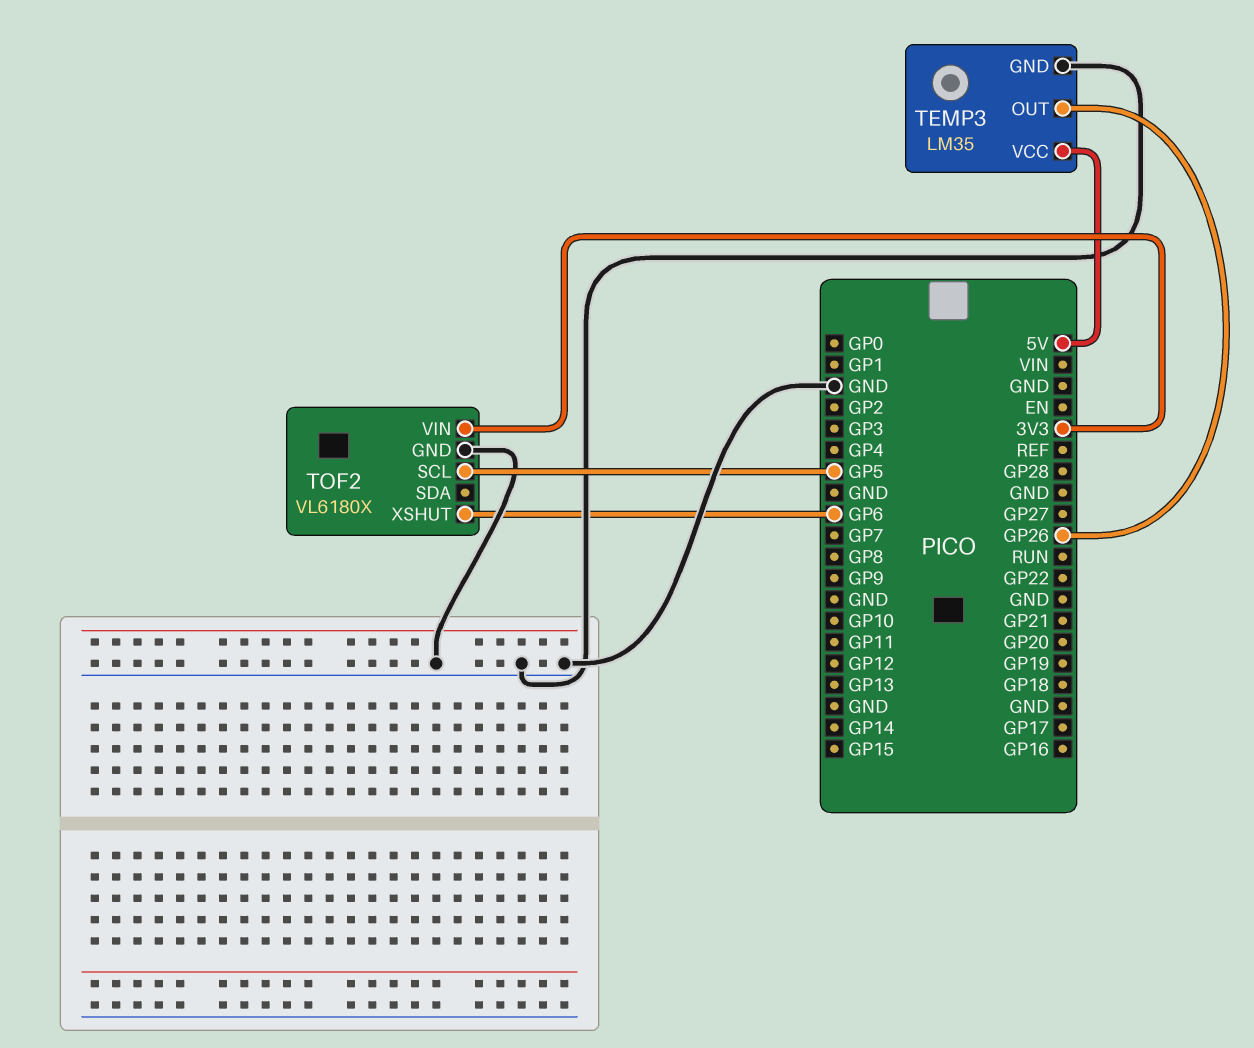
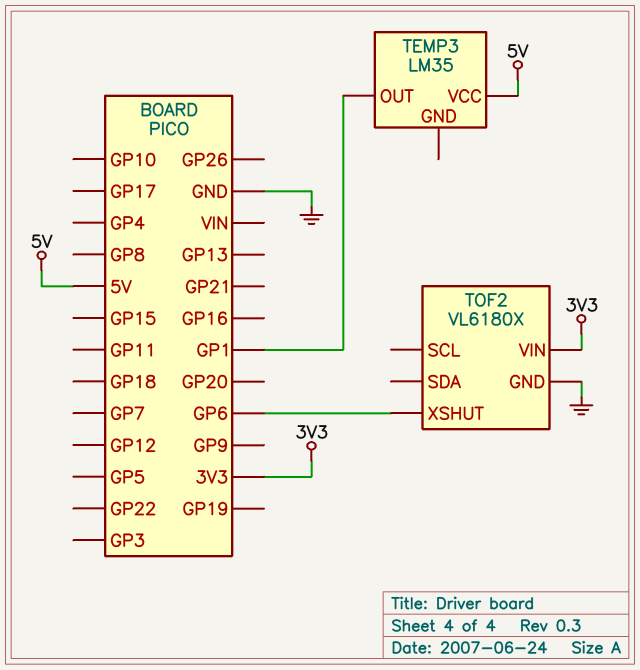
TEMP3 pin GND: GND -> none
TEMP3 pin OUT: GP26 -> GP1
TOF2 pin SCL: GP5 -> none

